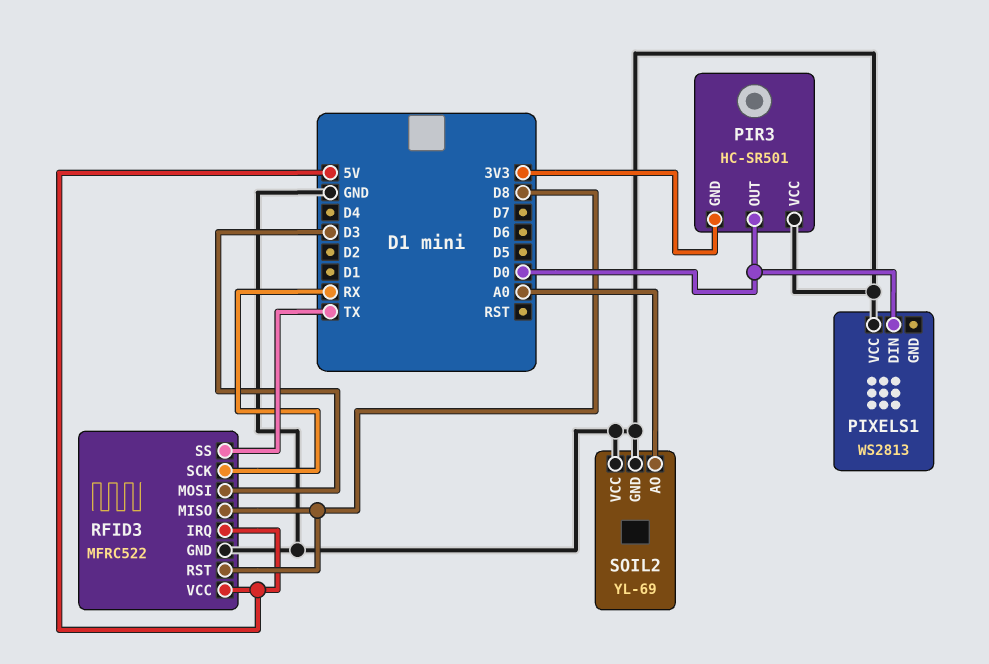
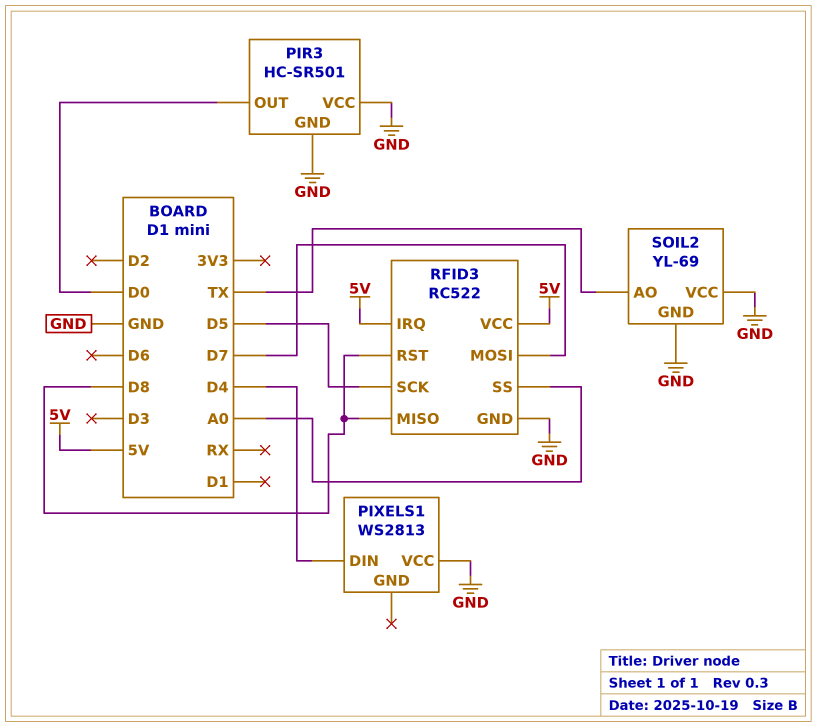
PIR3 pin GND: 3V3 -> GND
PIXELS1 pin DIN: D0 -> D4
RFID3: MFRC522 -> RC522
RFID3 pin MOSI: D3 -> D7
RFID3 pin SCK: RX -> D5
RFID3 pin SS: TX -> A0
SOIL2 pin AO: A0 -> TX

